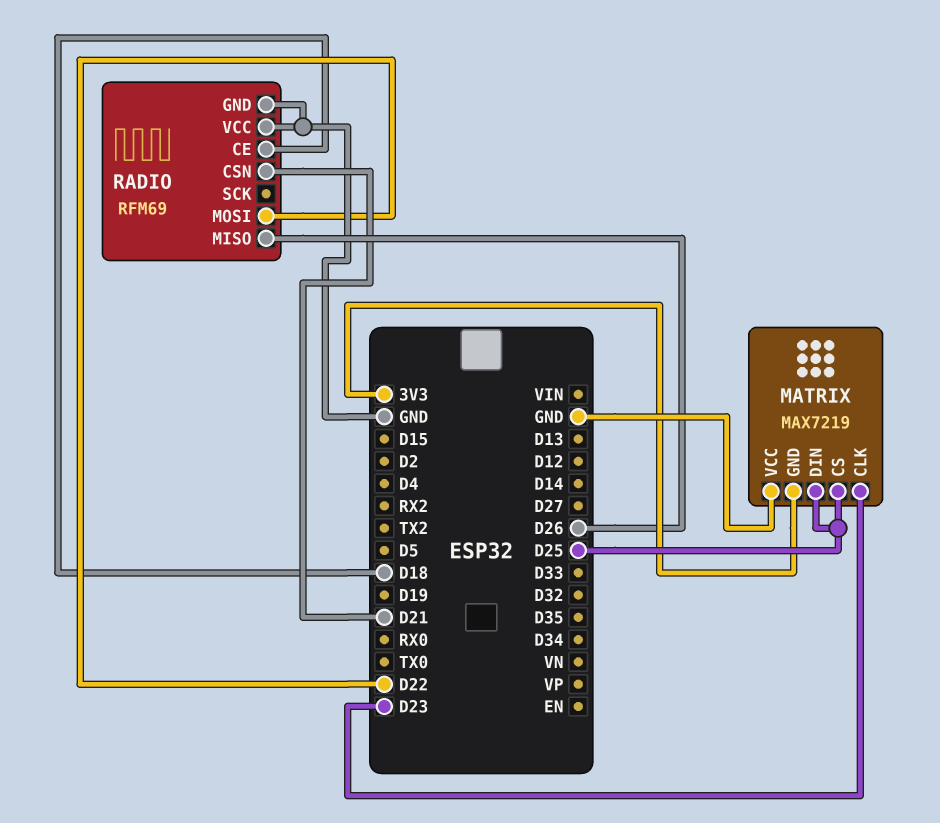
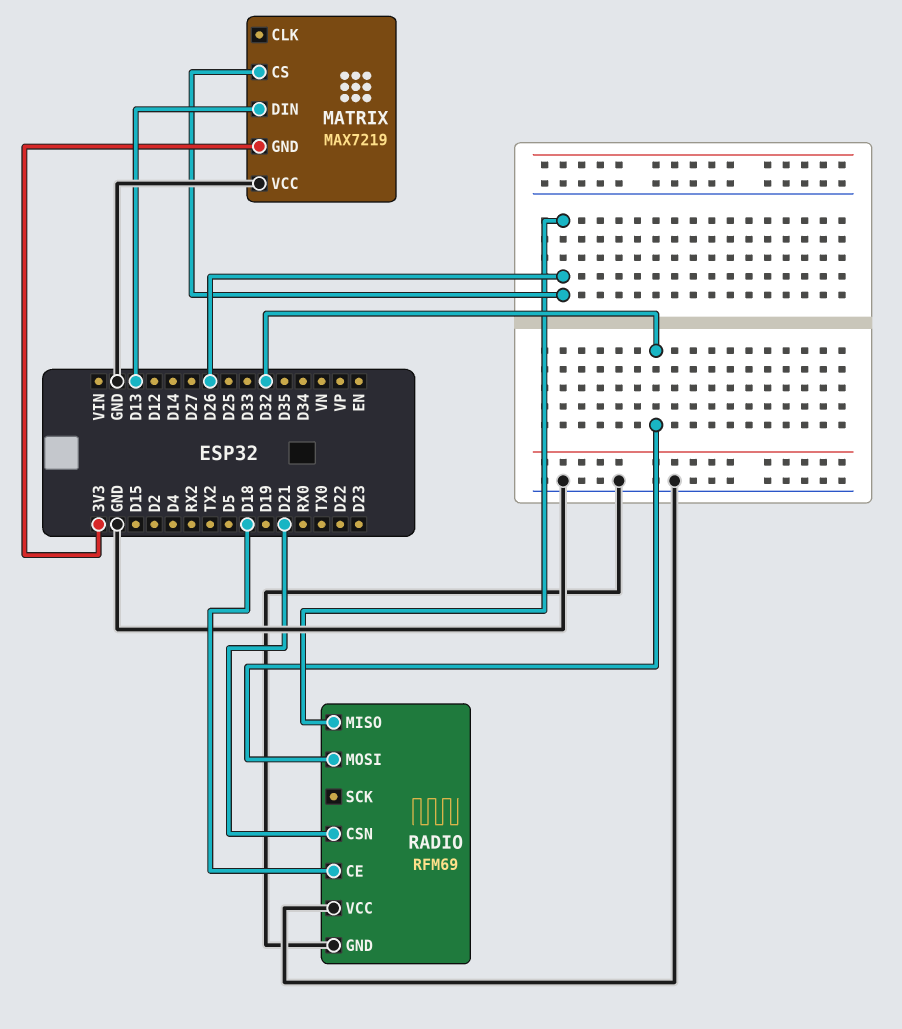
MATRIX pin CLK: D23 -> none
MATRIX pin CS: D25 -> D26
MATRIX pin DIN: D25 -> D13
RADIO pin MOSI: D22 -> D32

